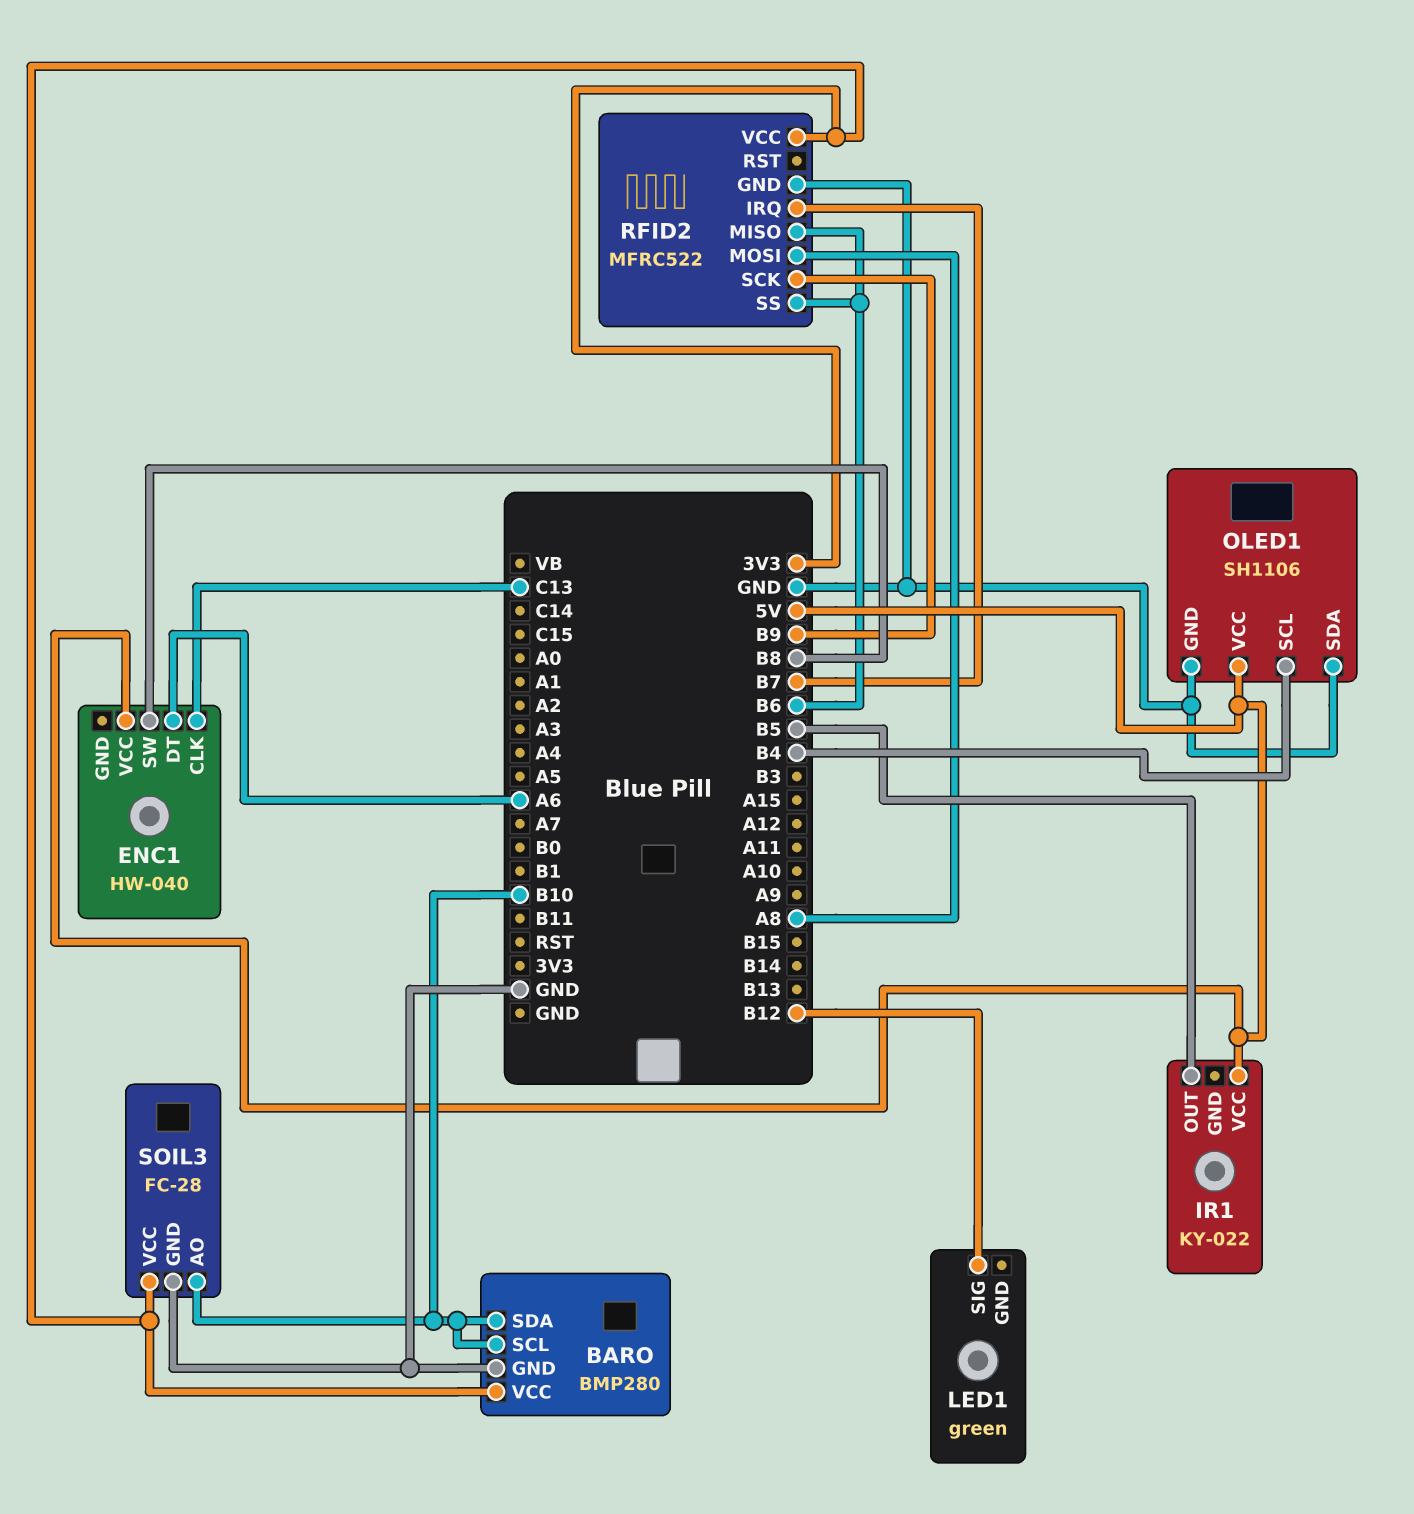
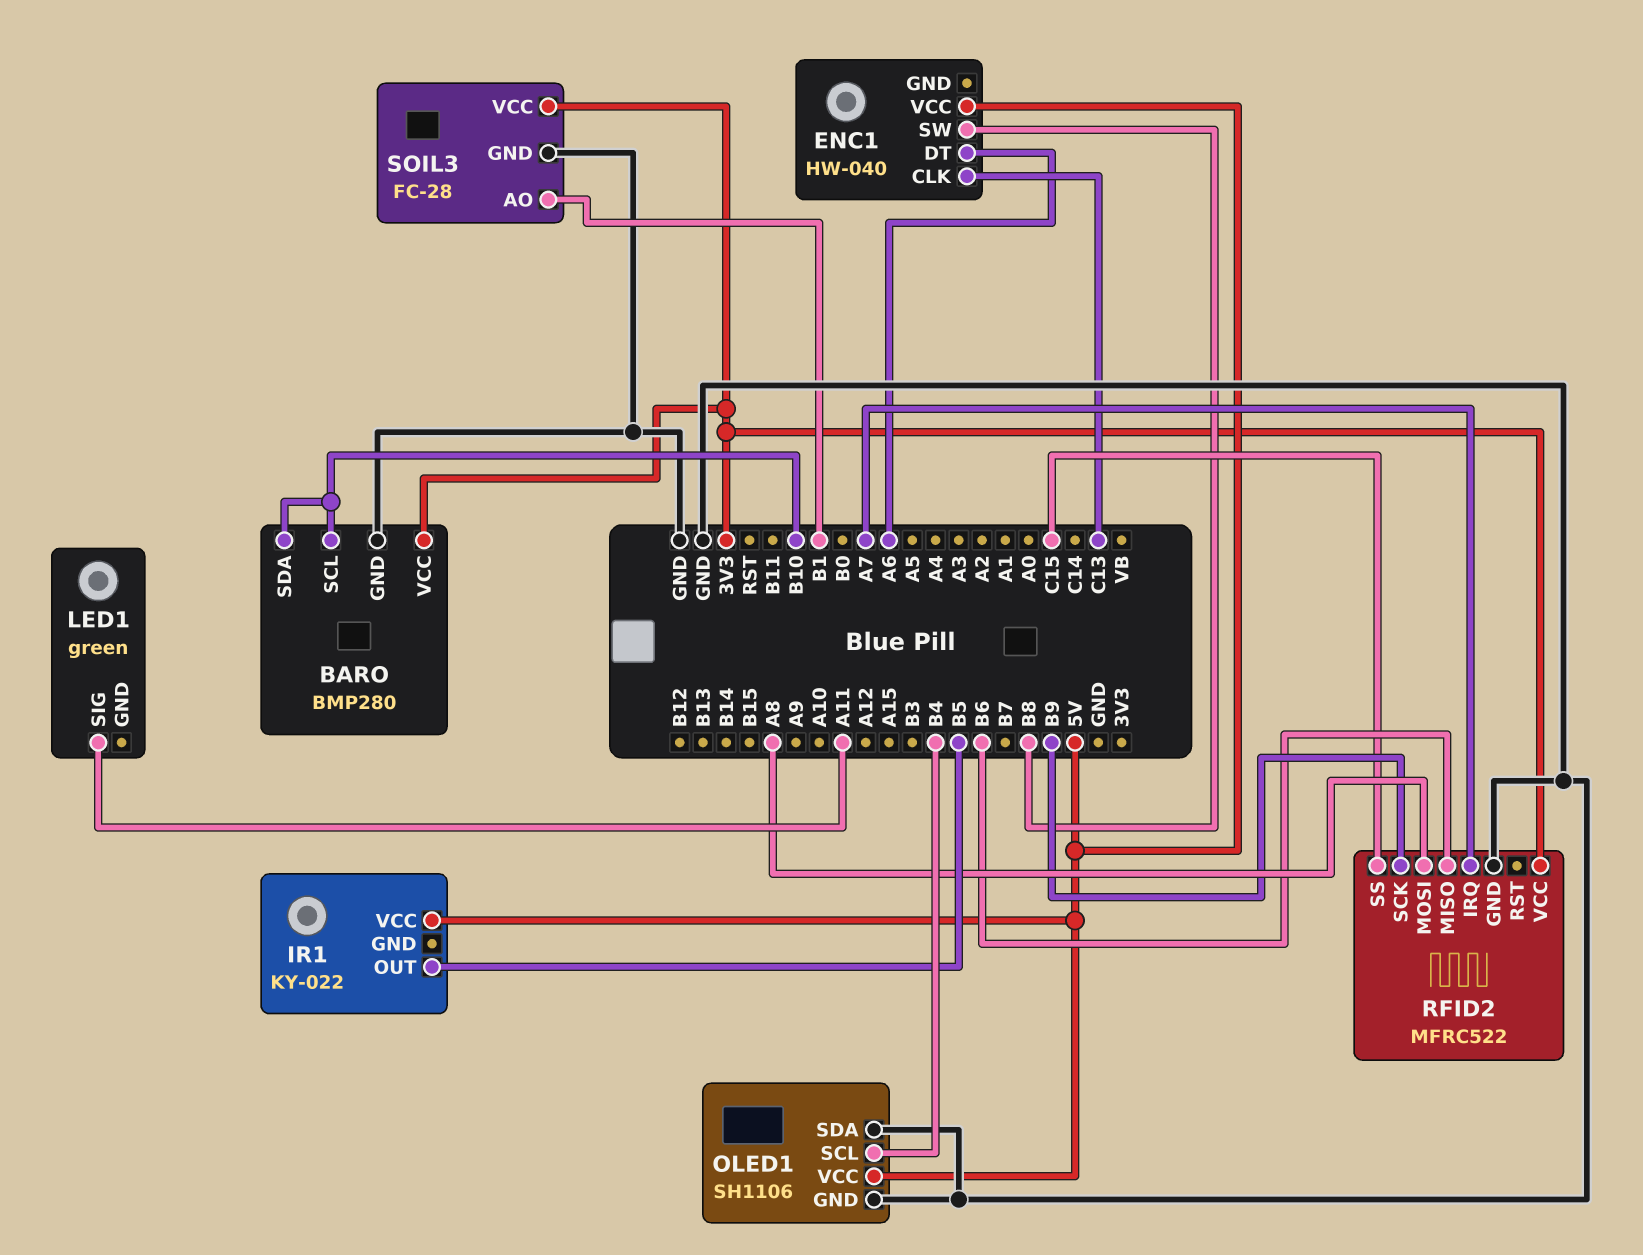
LED1 pin SIG: B12 -> A11
RFID2 pin IRQ: B7 -> A7
RFID2 pin SS: B6 -> C15
SOIL3 pin AO: B10 -> B1

